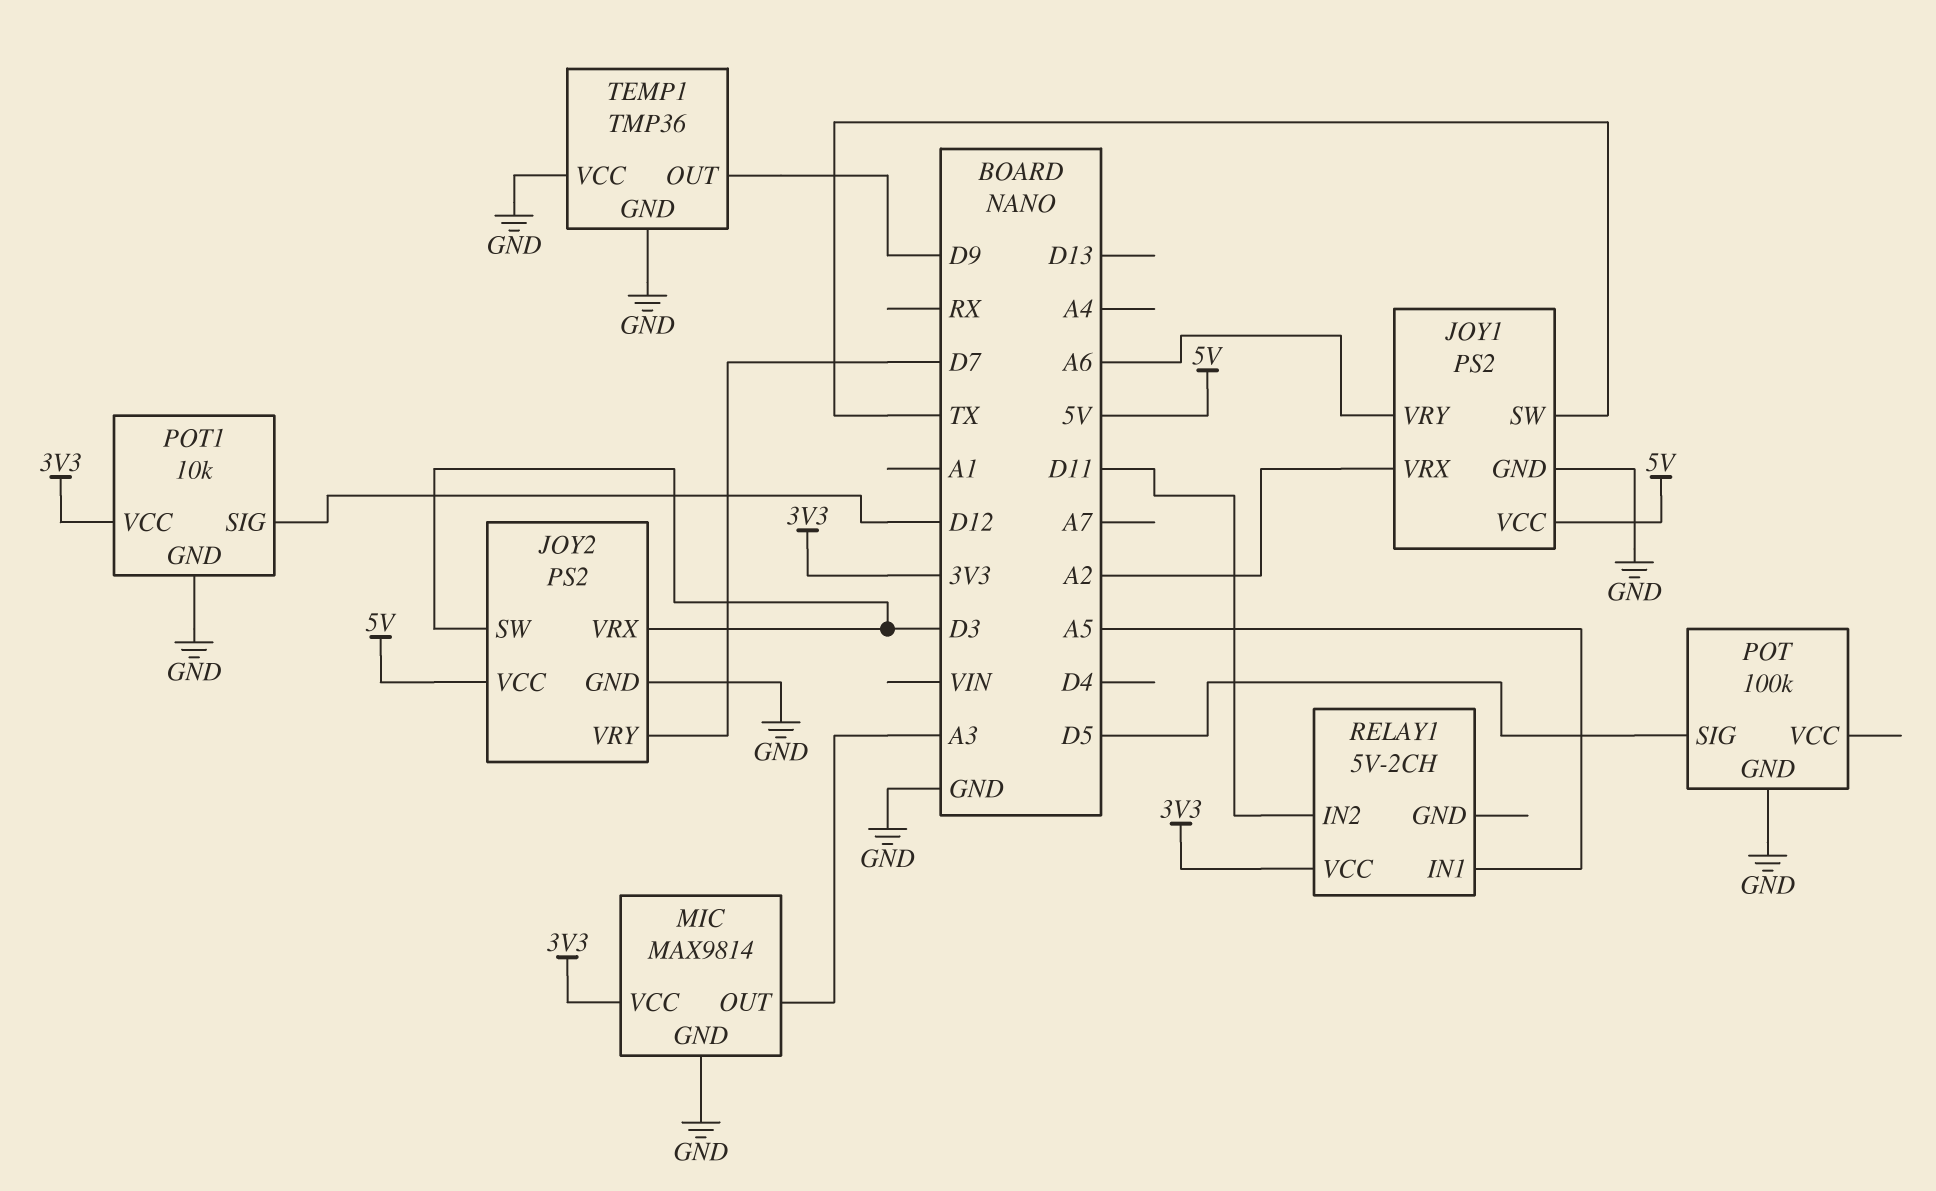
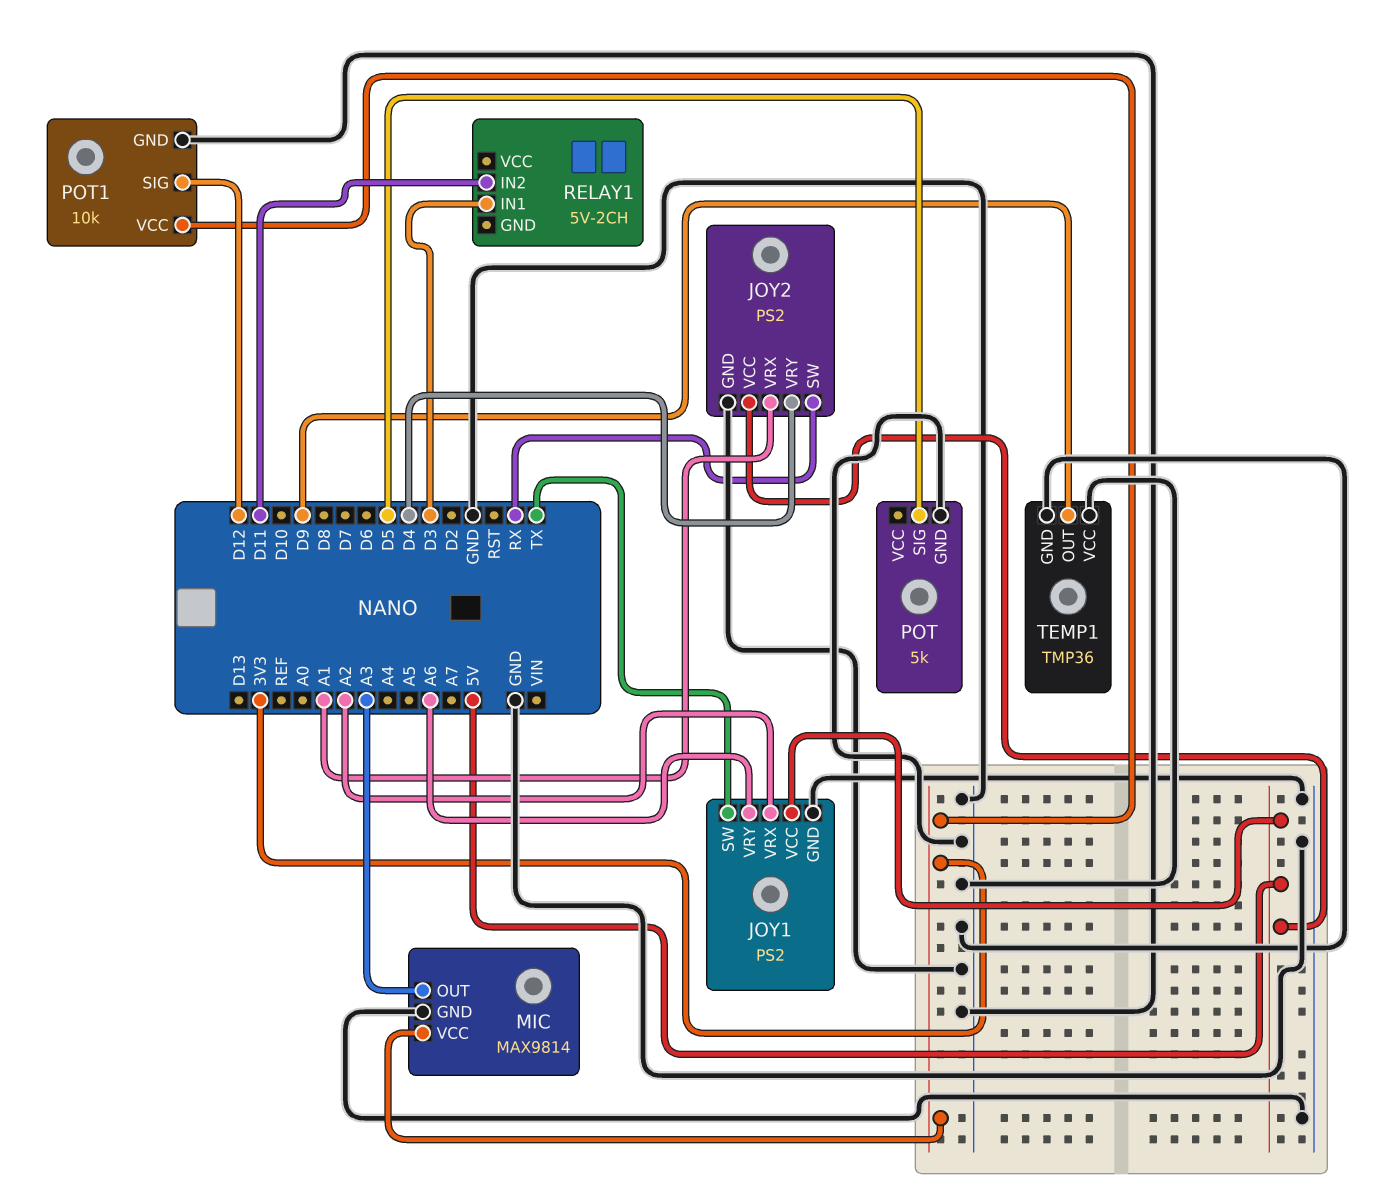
JOY2 pin SW: D3 -> RX
JOY2 pin VRX: D3 -> A1
JOY2 pin VRY: D7 -> D4
POT: 100k -> 5k
RELAY1 pin IN1: A5 -> D3
RELAY1 pin VCC: 3V3 -> none

